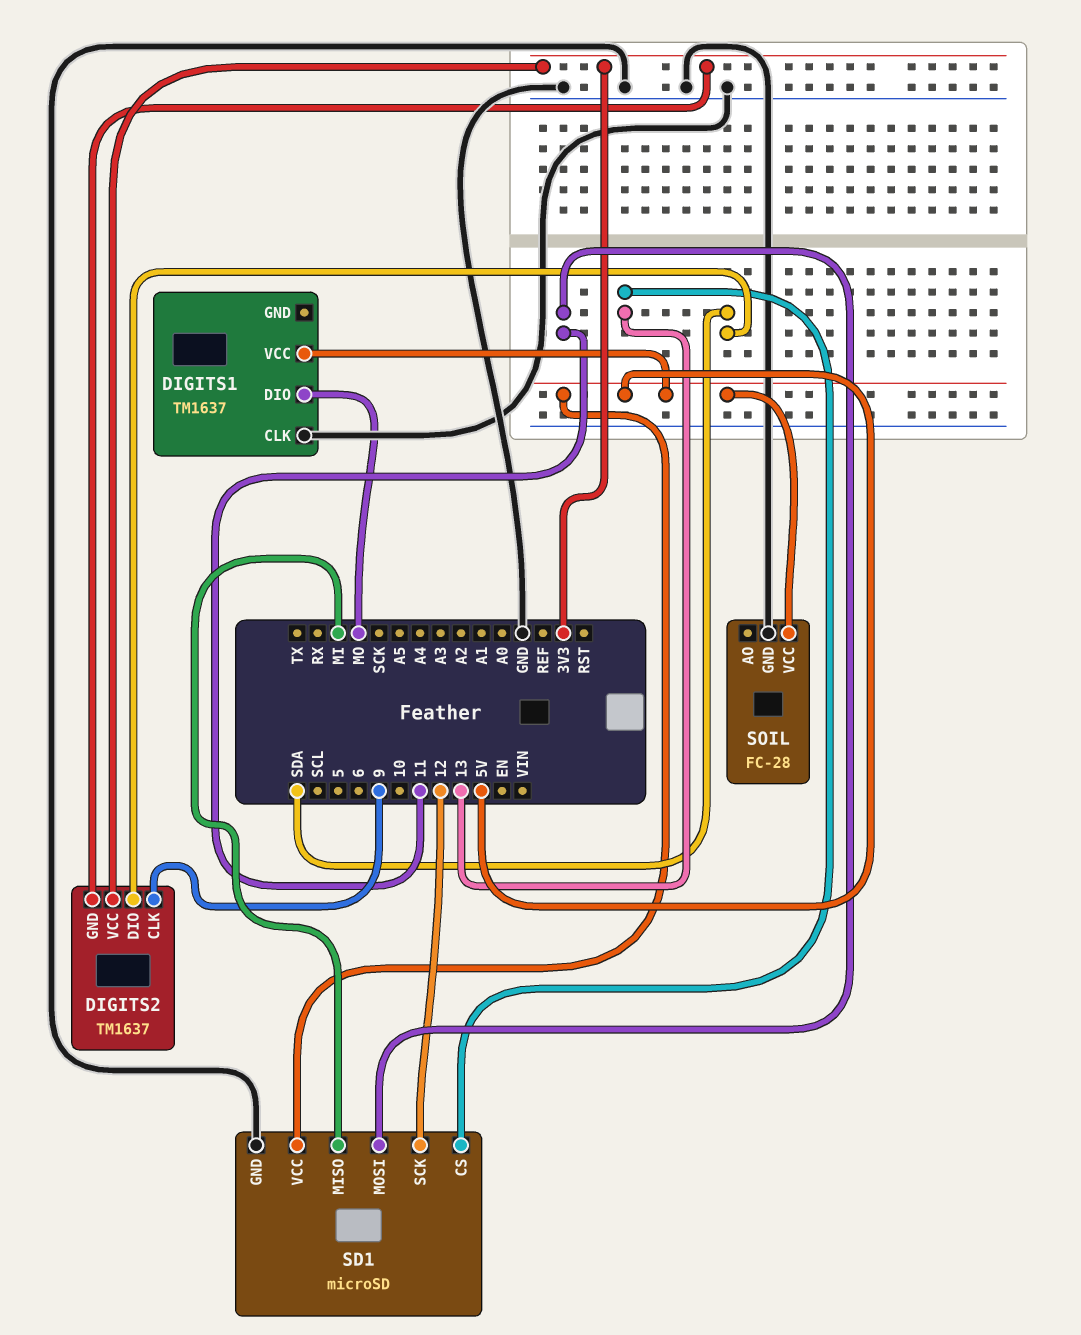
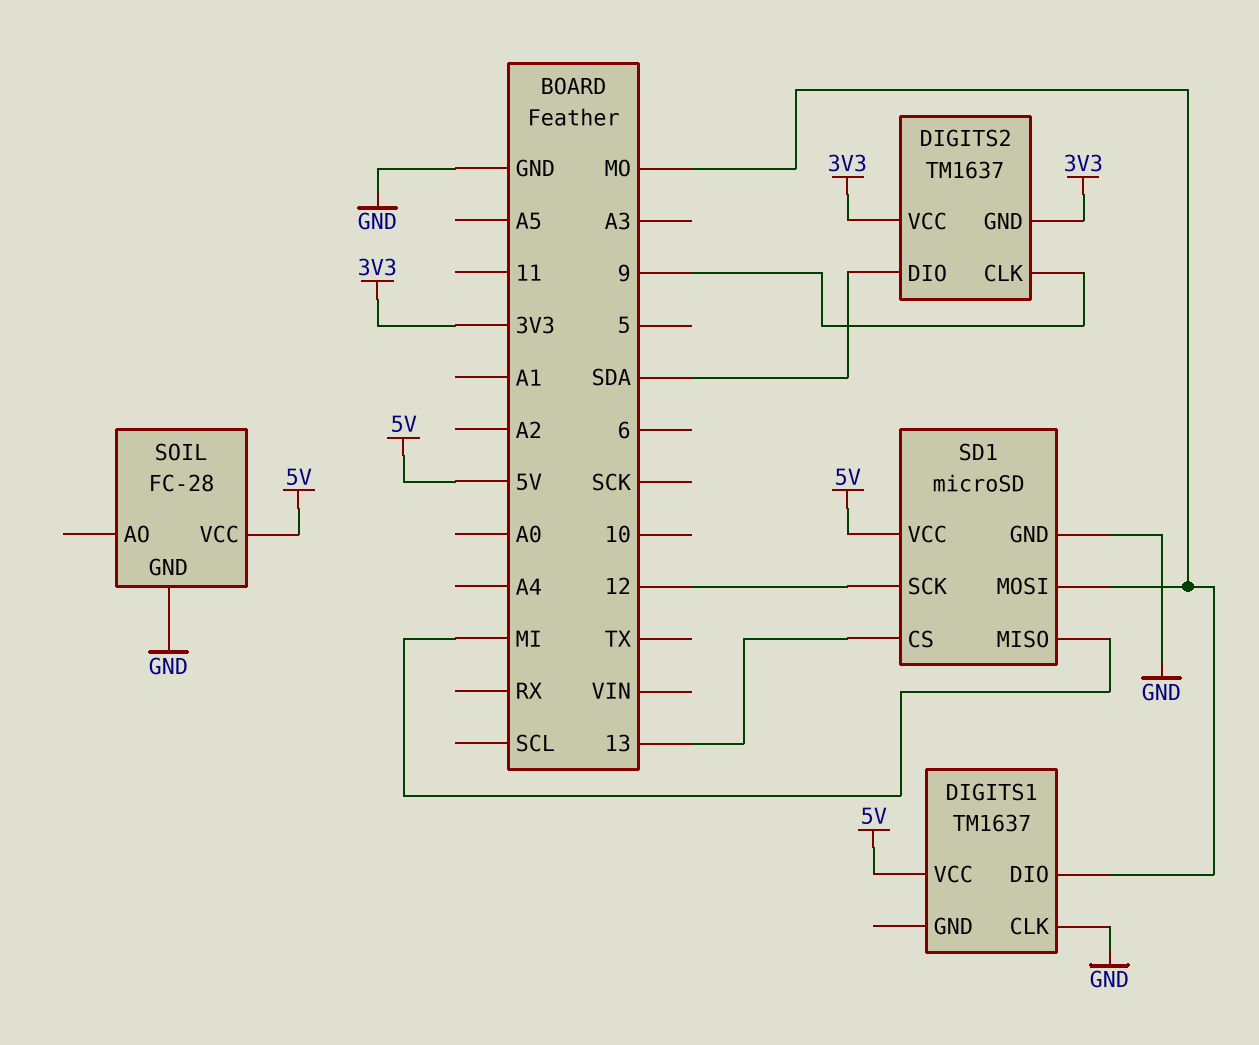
SD1 pin MOSI: 11 -> MO

